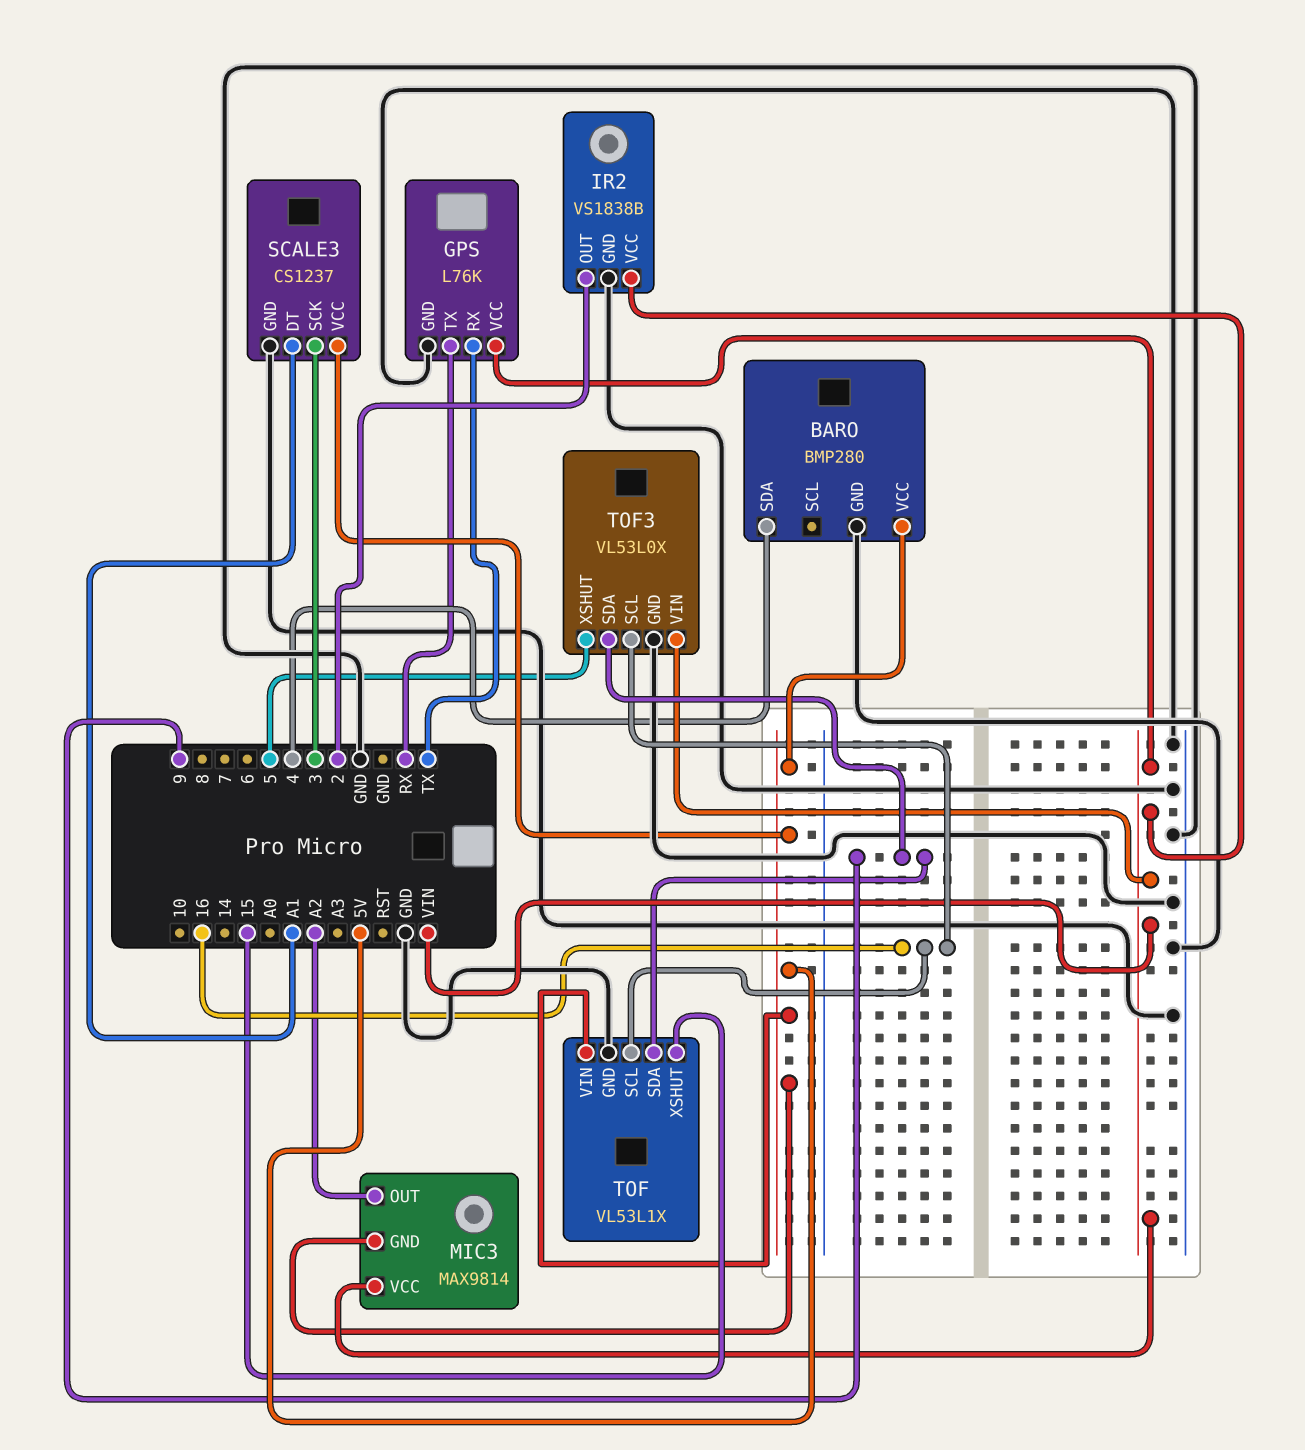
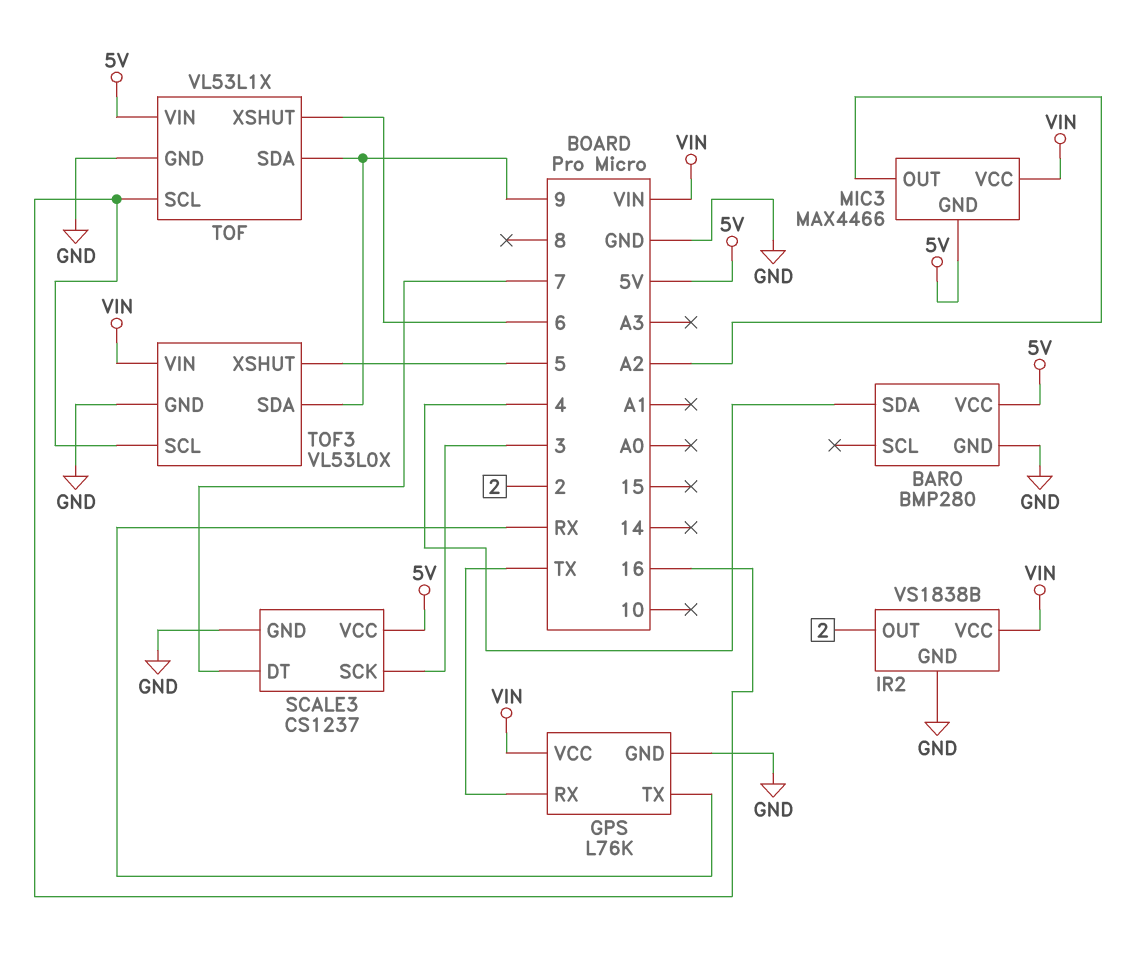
MIC3: MAX9814 -> MAX4466
SCALE3 pin DT: A1 -> 7
TOF pin XSHUT: 15 -> 6

